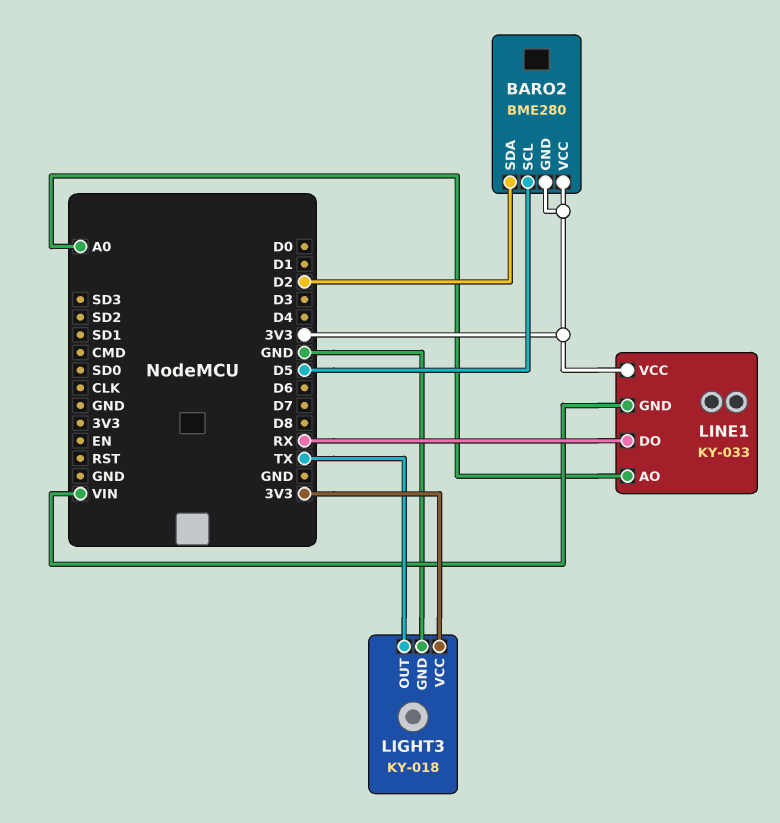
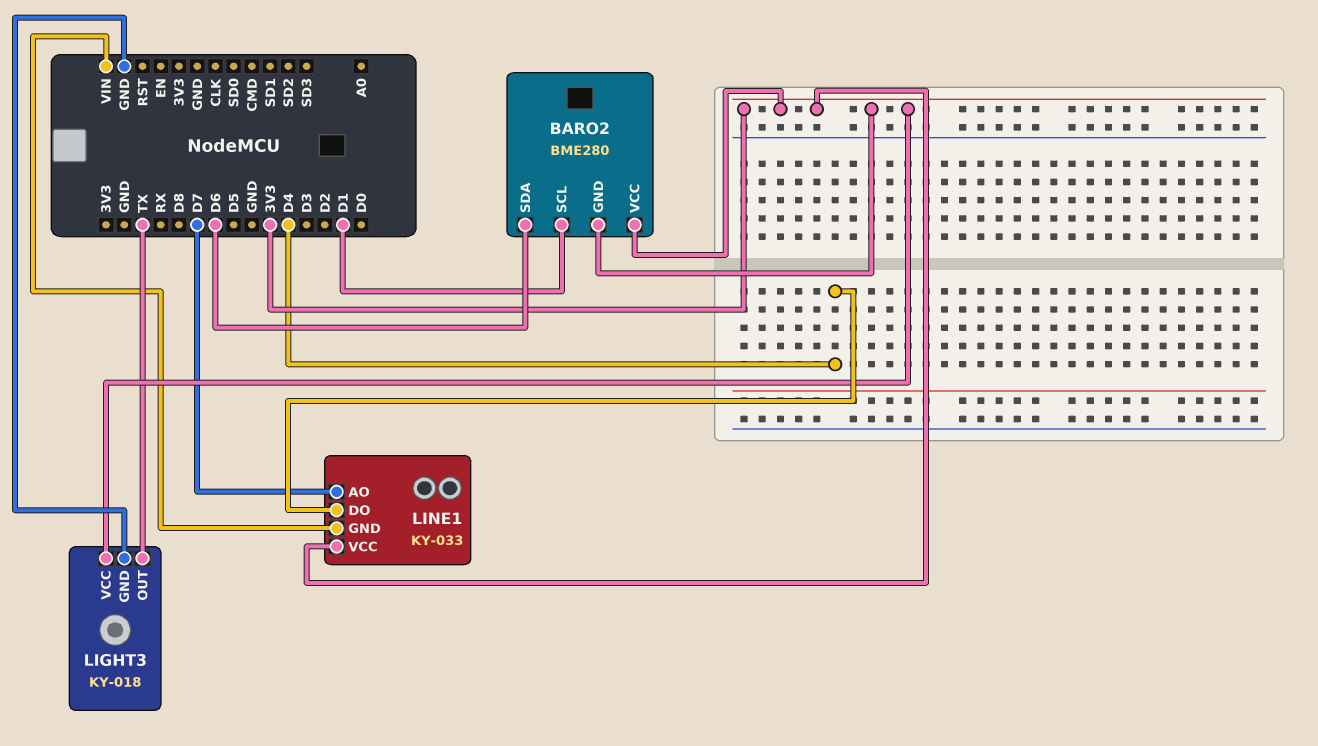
BARO2 pin SCL: D5 -> D1
BARO2 pin SDA: D2 -> D6
LINE1 pin AO: A0 -> D7
LINE1 pin DO: RX -> D4

